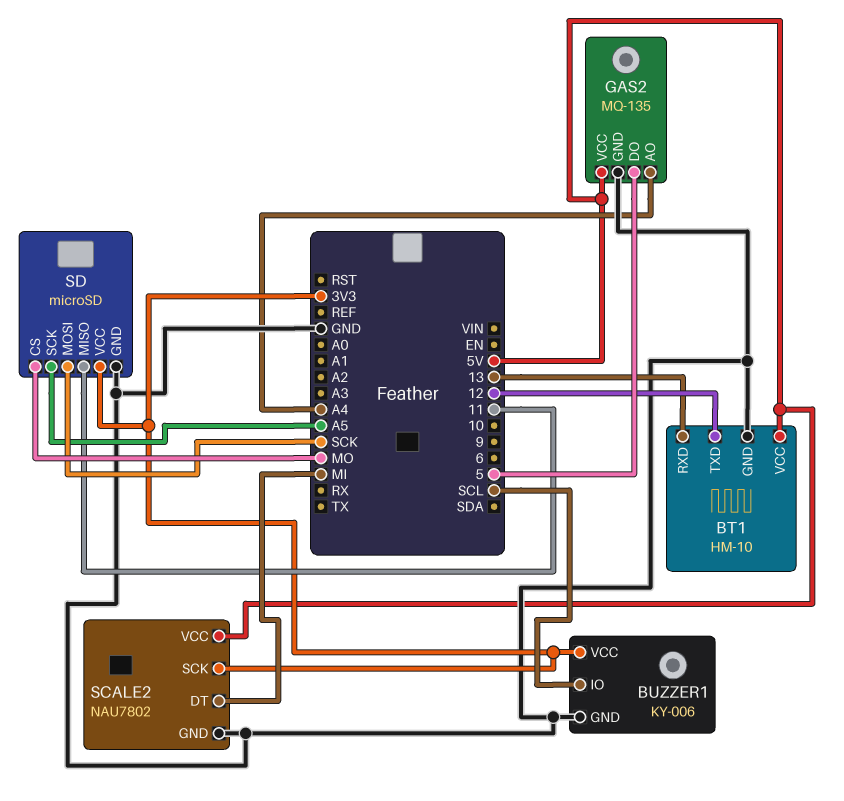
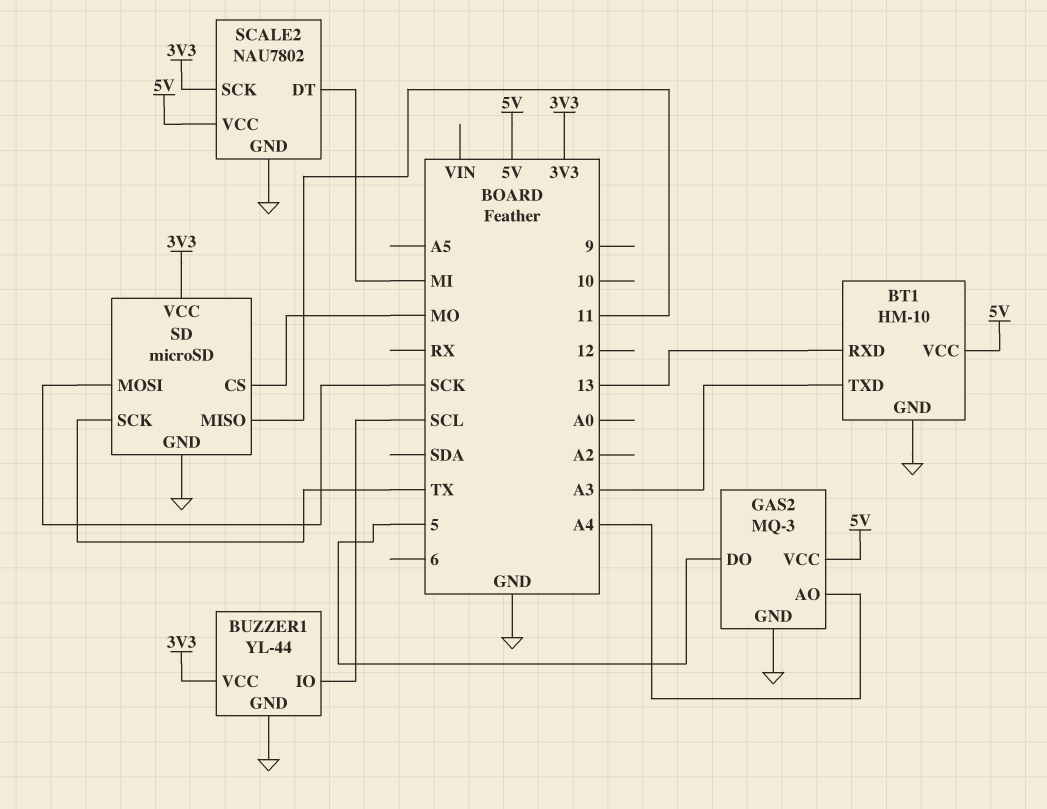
BT1 pin TXD: 12 -> A3
BUZZER1: KY-006 -> YL-44
GAS2: MQ-135 -> MQ-3
SD pin SCK: A5 -> TX

